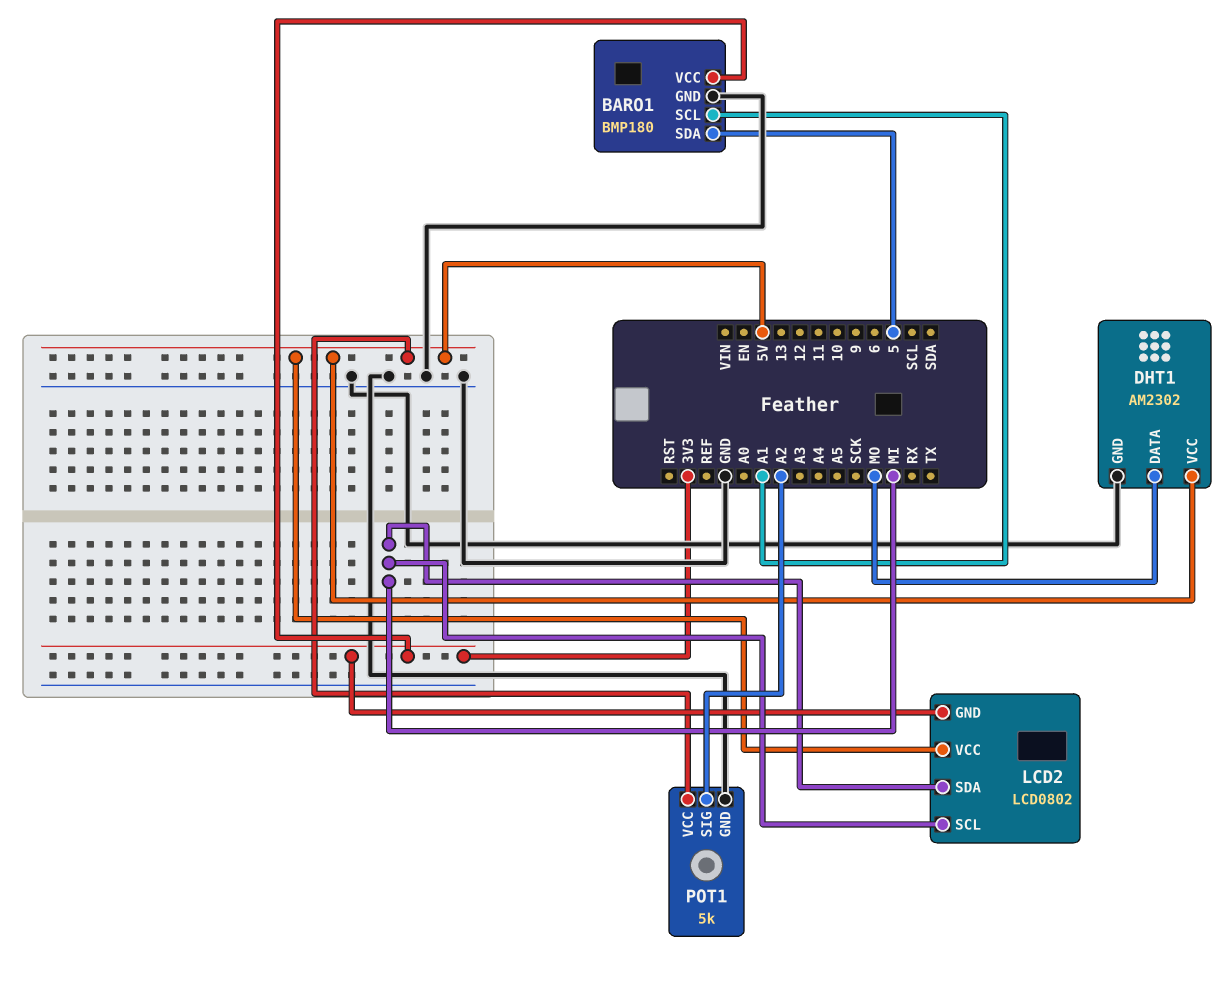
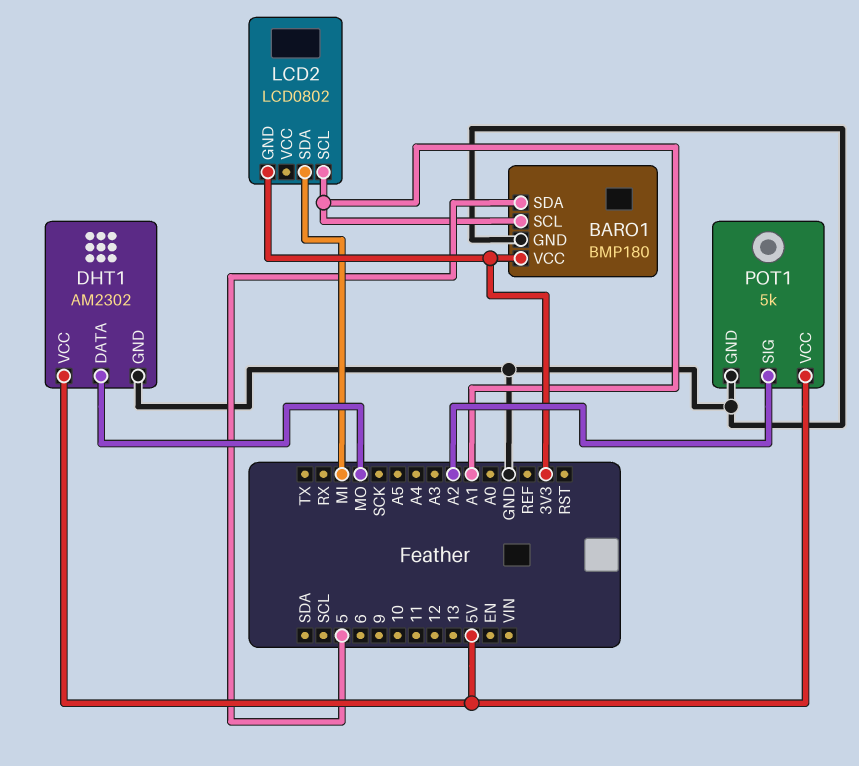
LCD2 pin SCL: MI -> A1
LCD2 pin VCC: 5V -> none

